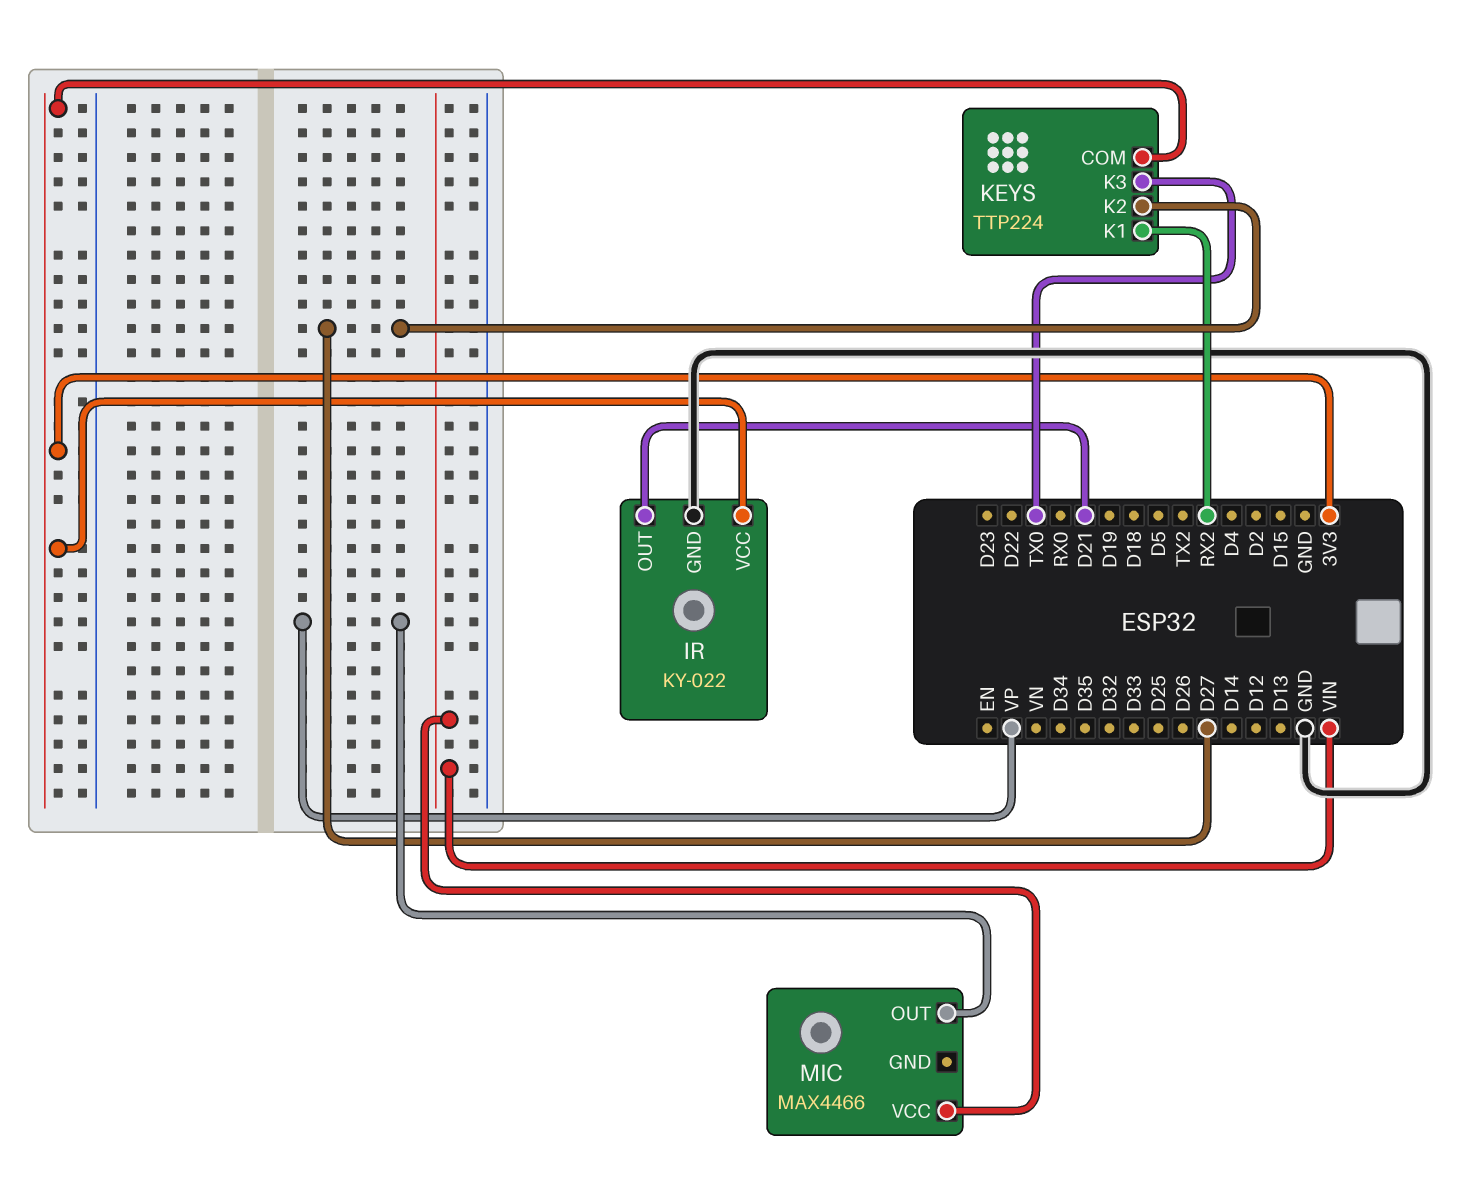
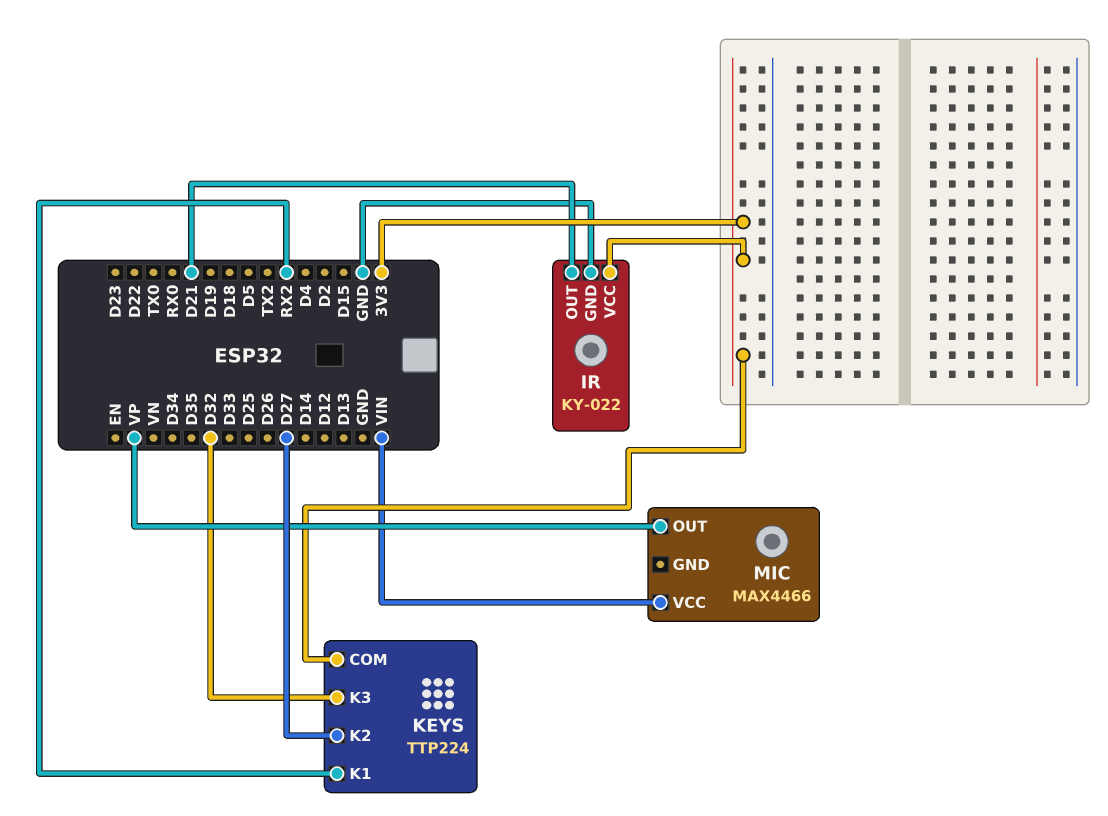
KEYS pin K3: TX0 -> D32

